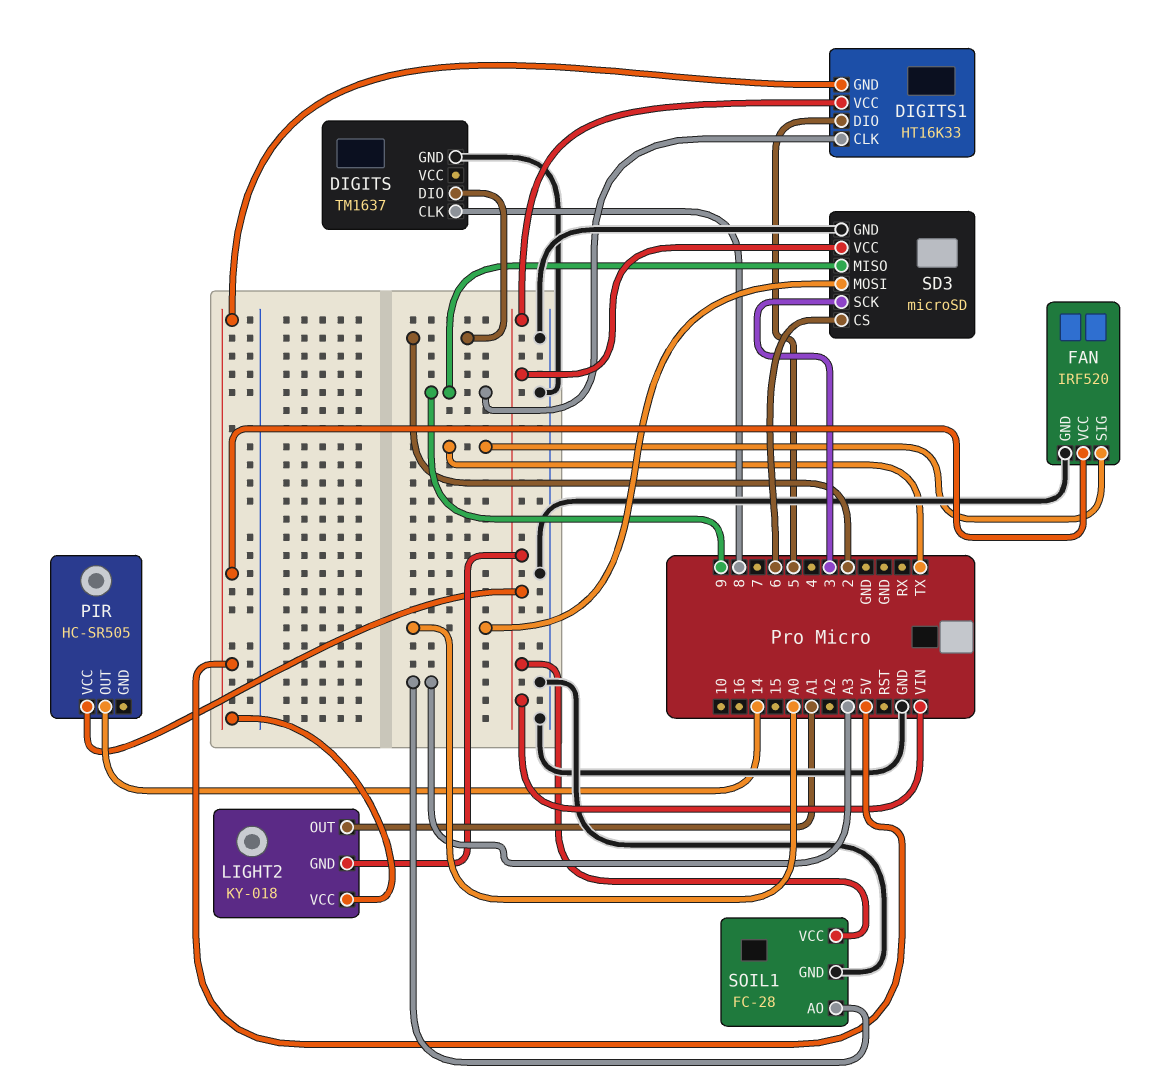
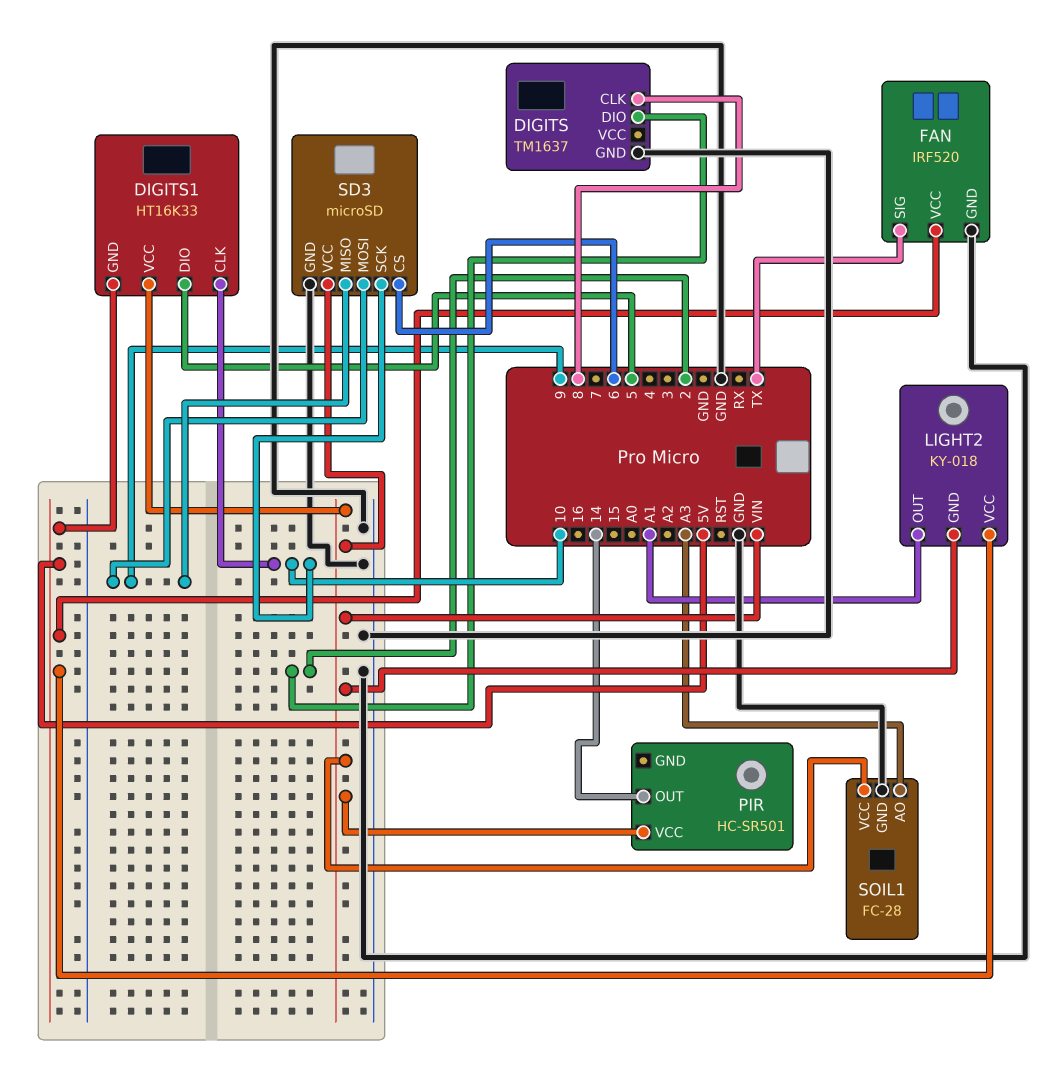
DIGITS1 pin CLK: 9 -> 10
PIR: HC-SR505 -> HC-SR501
SD3 pin MOSI: A0 -> 9
SD3 pin SCK: 3 -> 10

